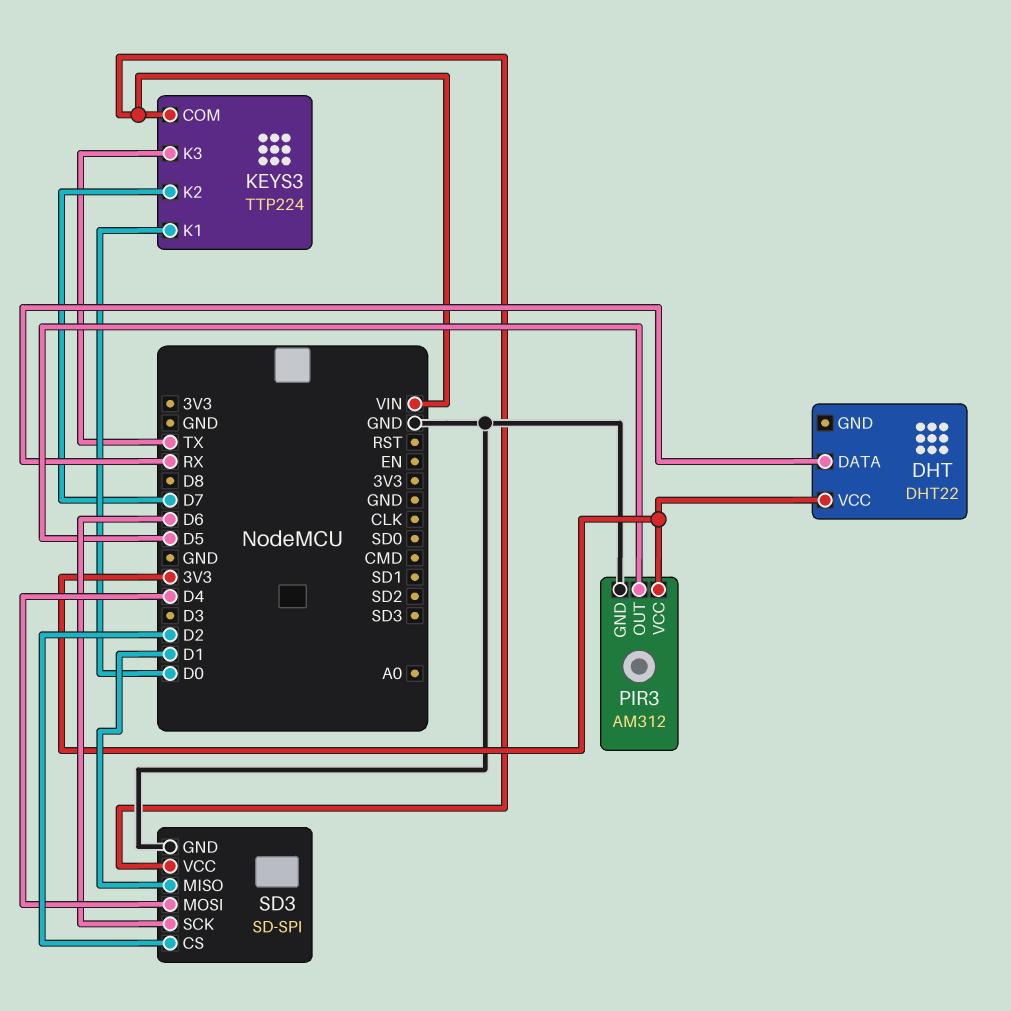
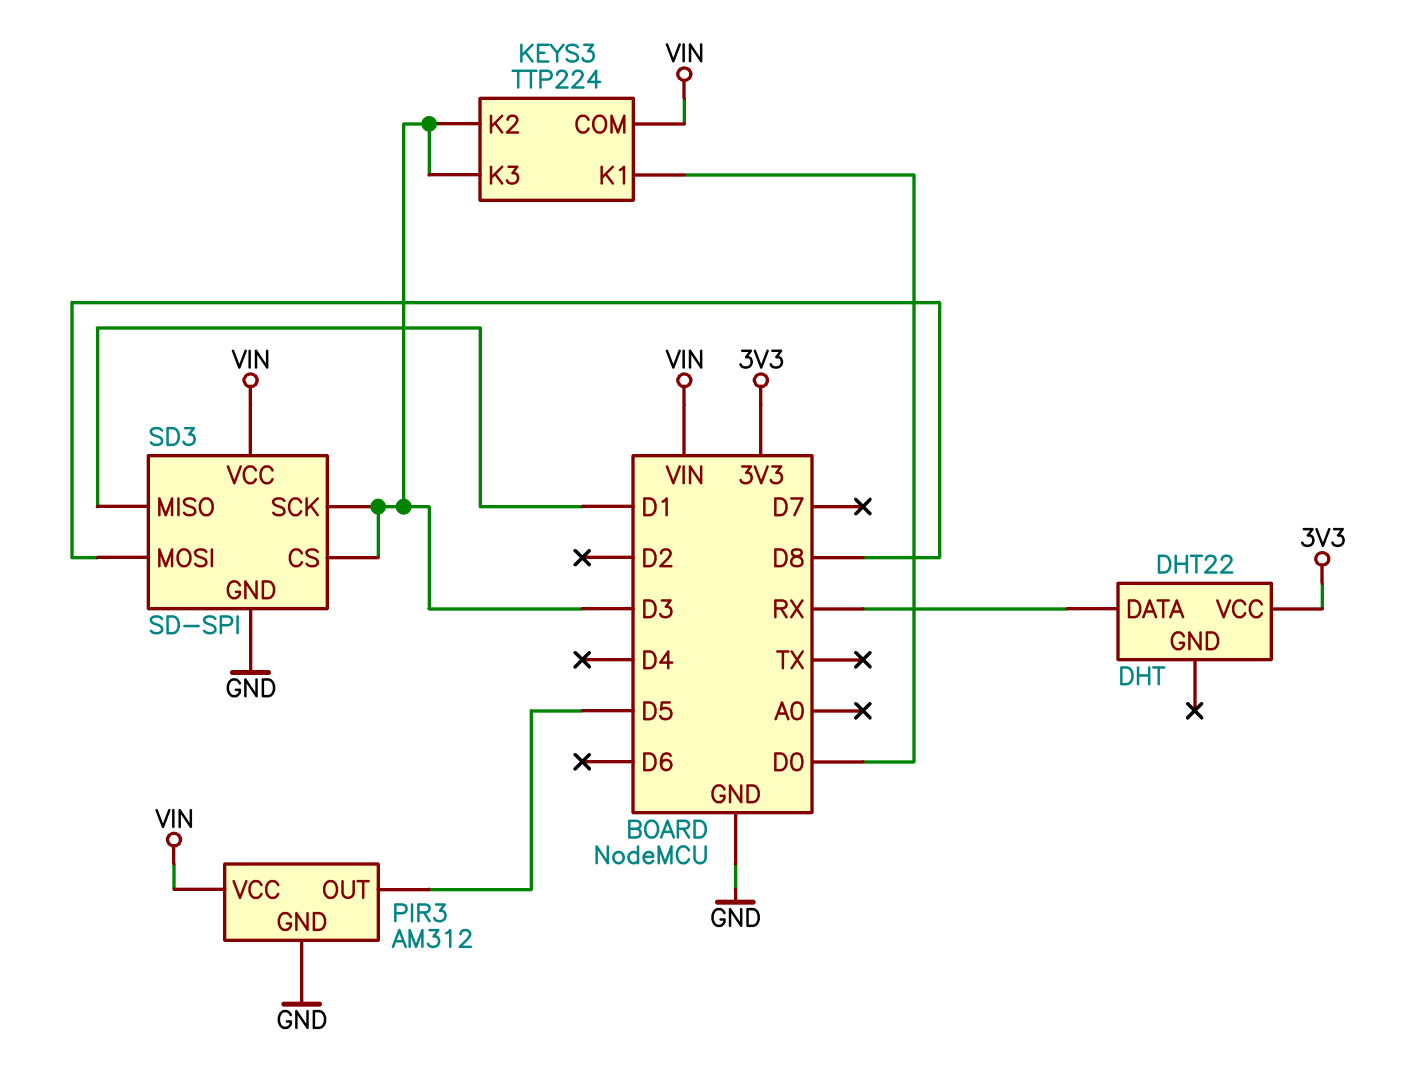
KEYS3 pin K2: D7 -> D3
KEYS3 pin K3: TX -> D3
PIR3 pin VCC: 3V3 -> VIN
SD3 pin CS: D2 -> D3
SD3 pin MOSI: D4 -> D8
SD3 pin SCK: D6 -> D3

